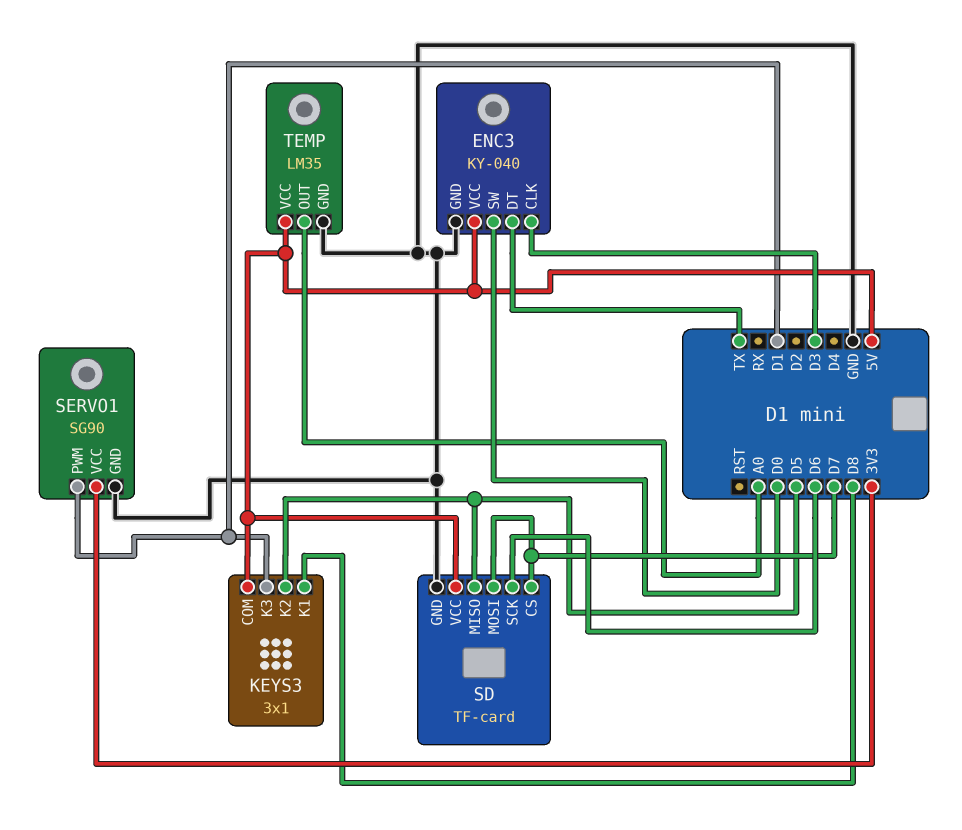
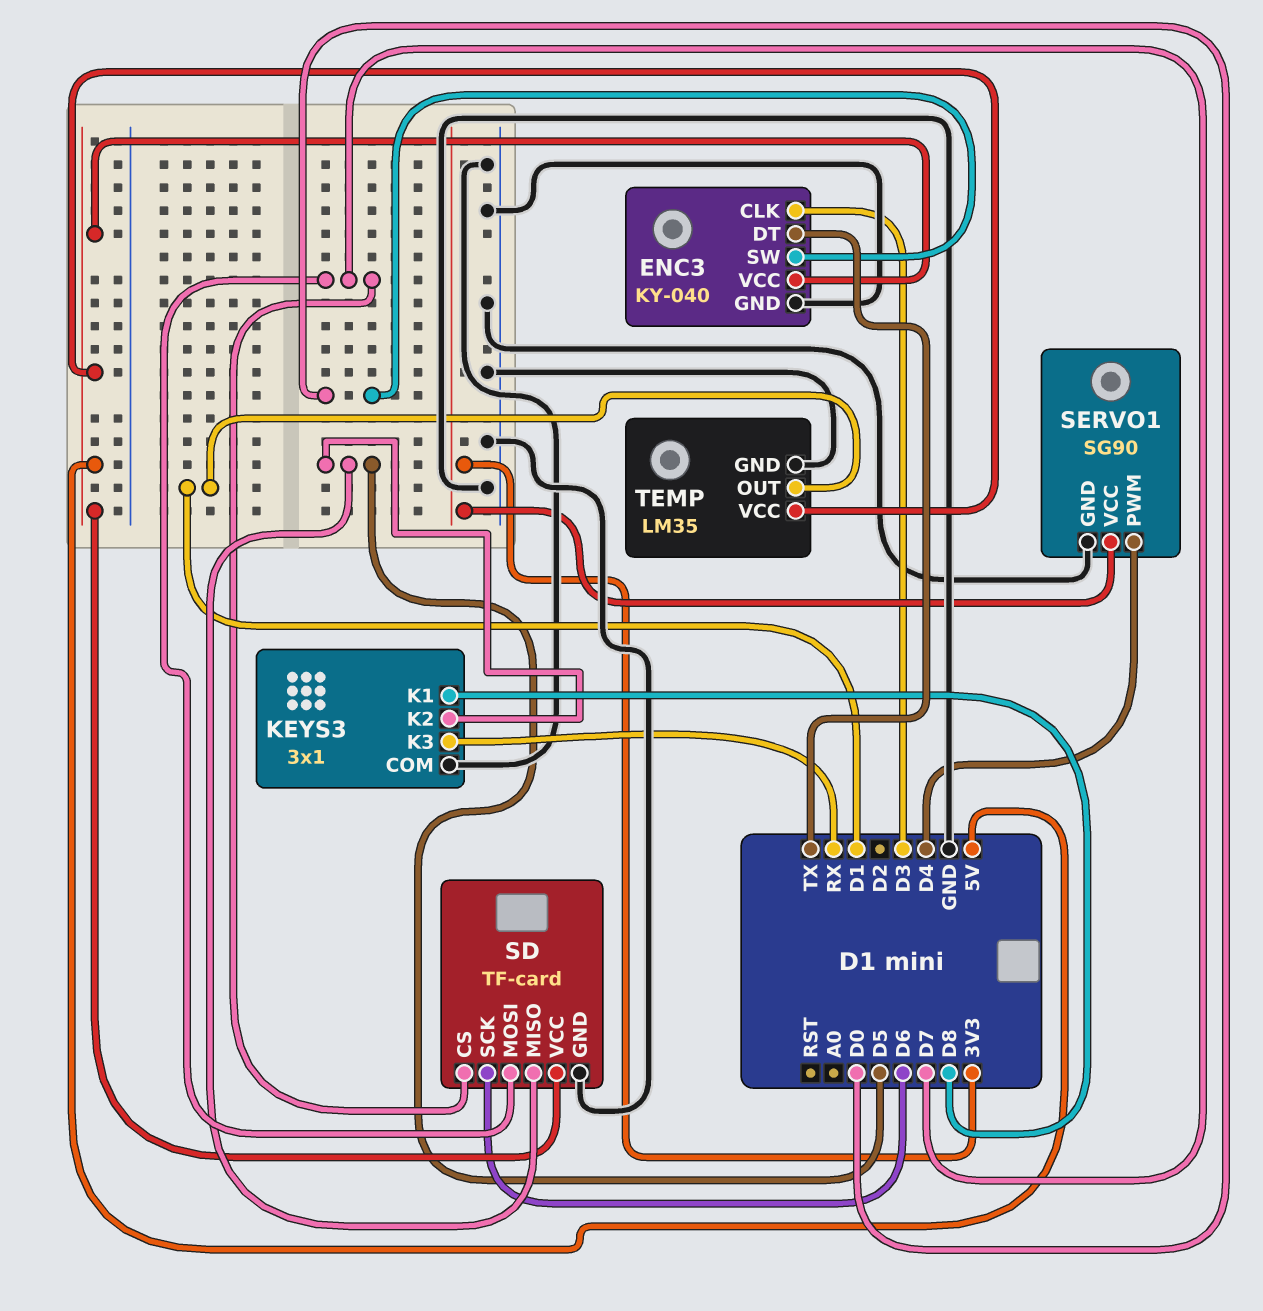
KEYS3 pin COM: 5V -> GND
KEYS3 pin K3: D1 -> RX
SERVO1 pin PWM: D1 -> D4
TEMP pin OUT: A0 -> D1

